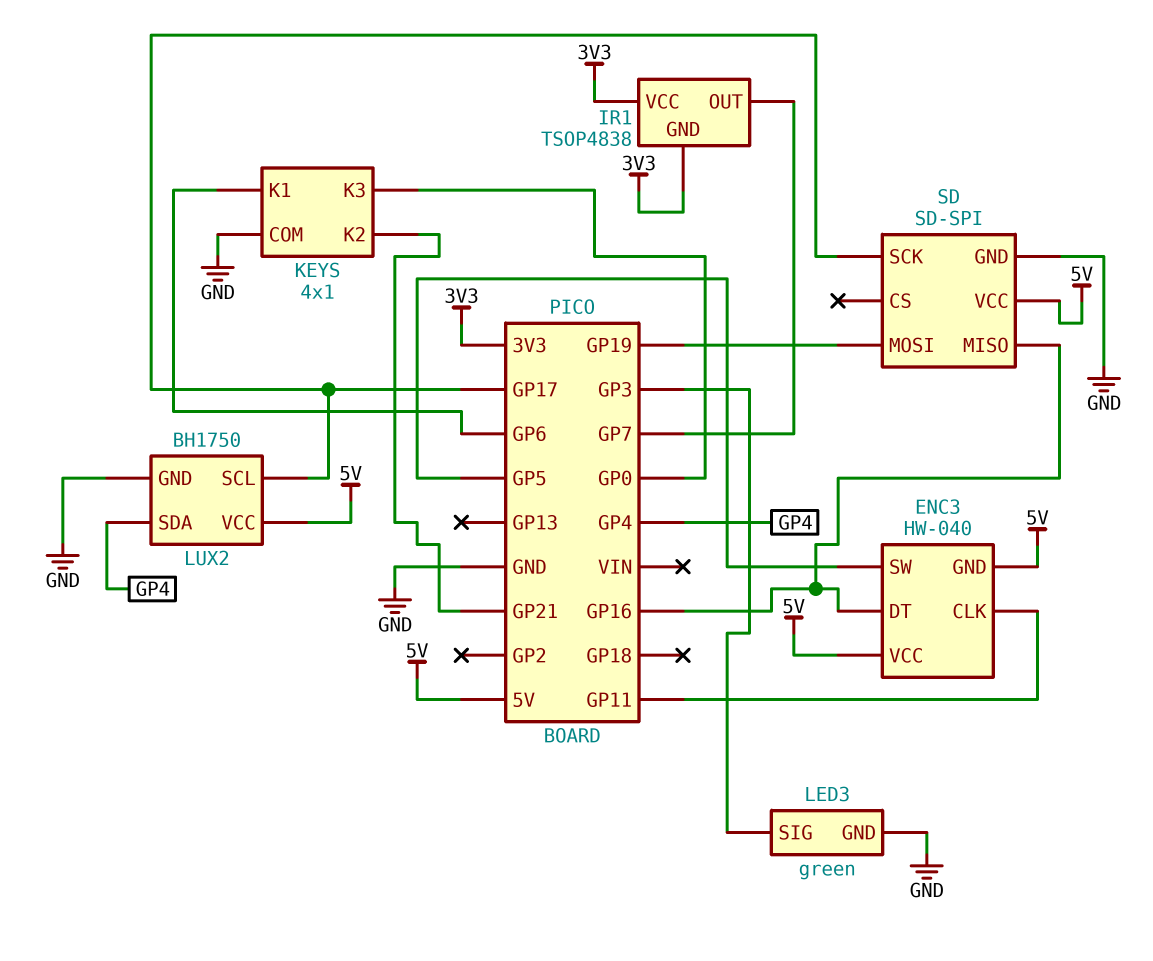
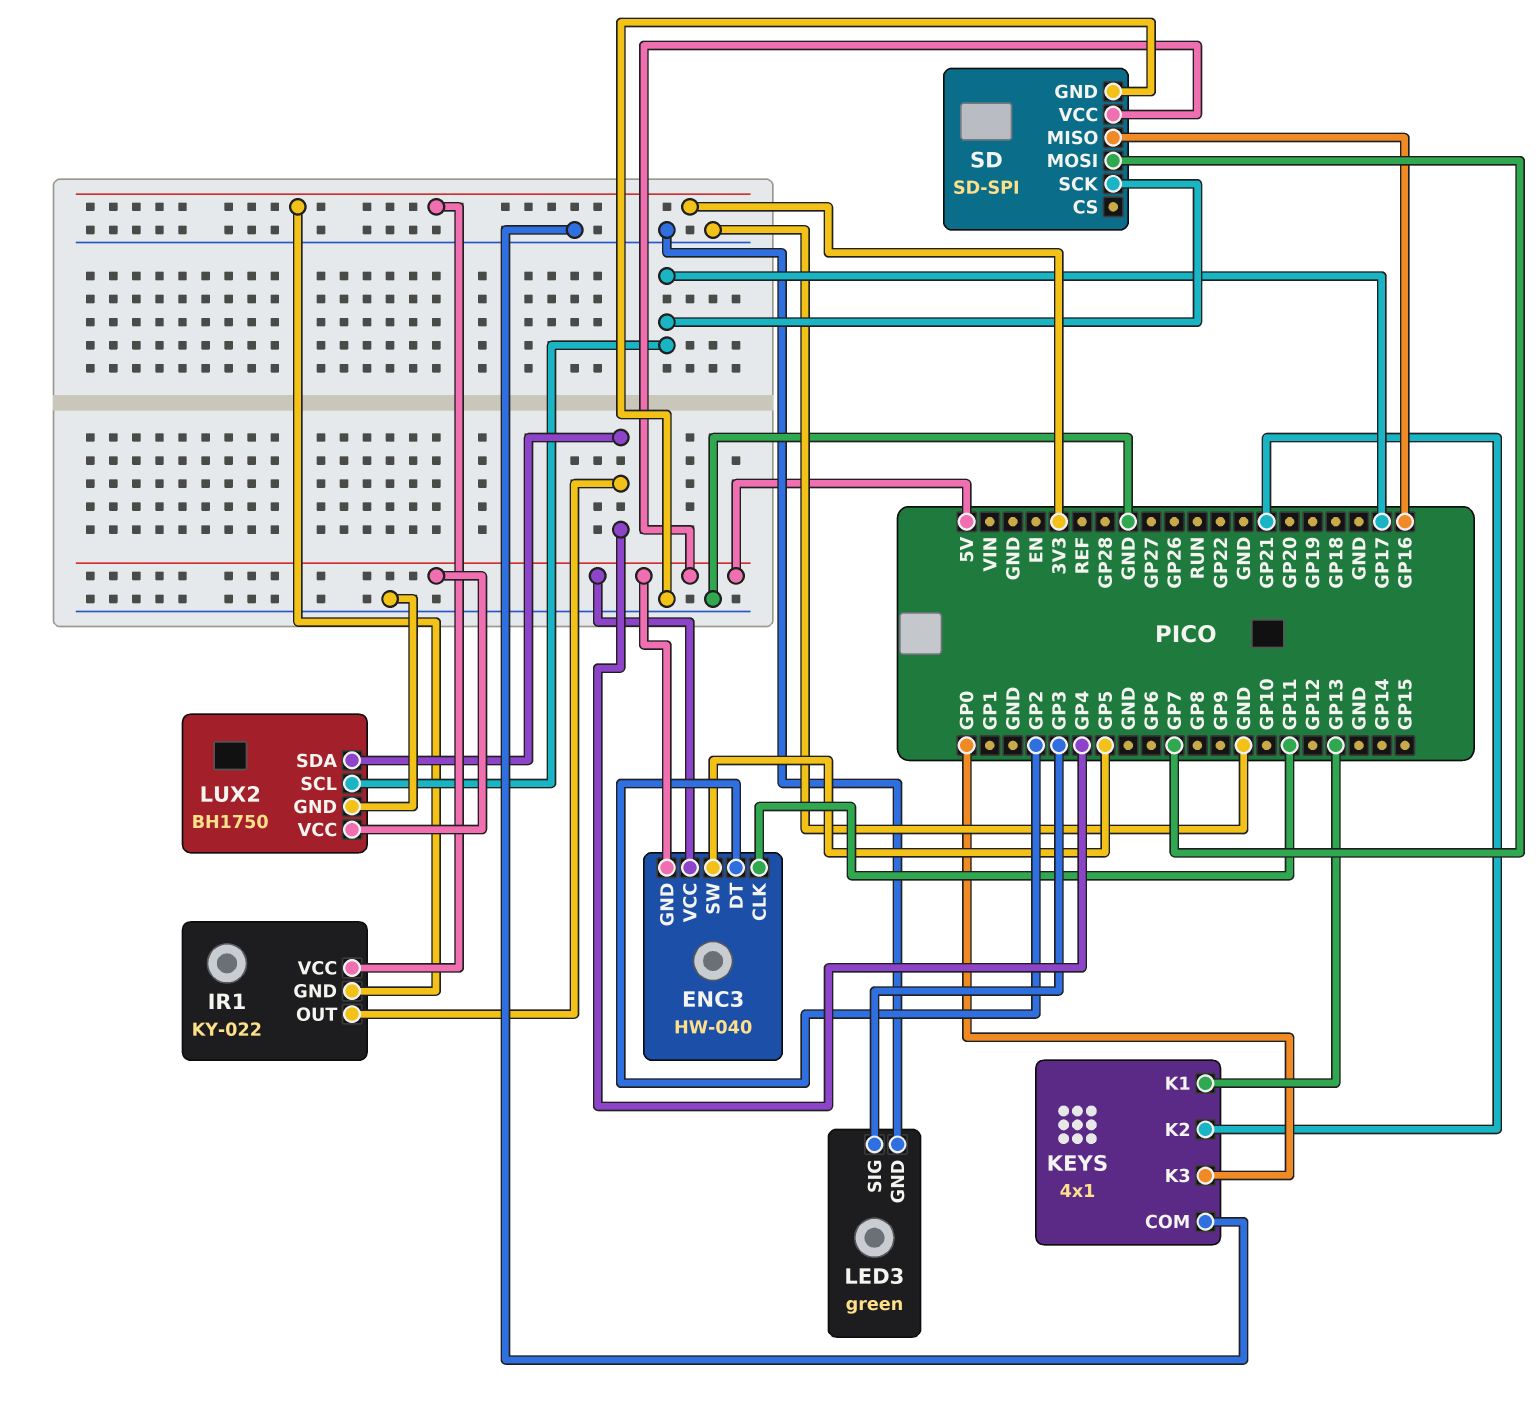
ENC3 pin DT: GP16 -> GP2
IR1: TSOP4838 -> KY-022
IR1 pin OUT: GP7 -> GP4
KEYS pin K1: GP6 -> GP13
SD pin MOSI: GP19 -> GP7

